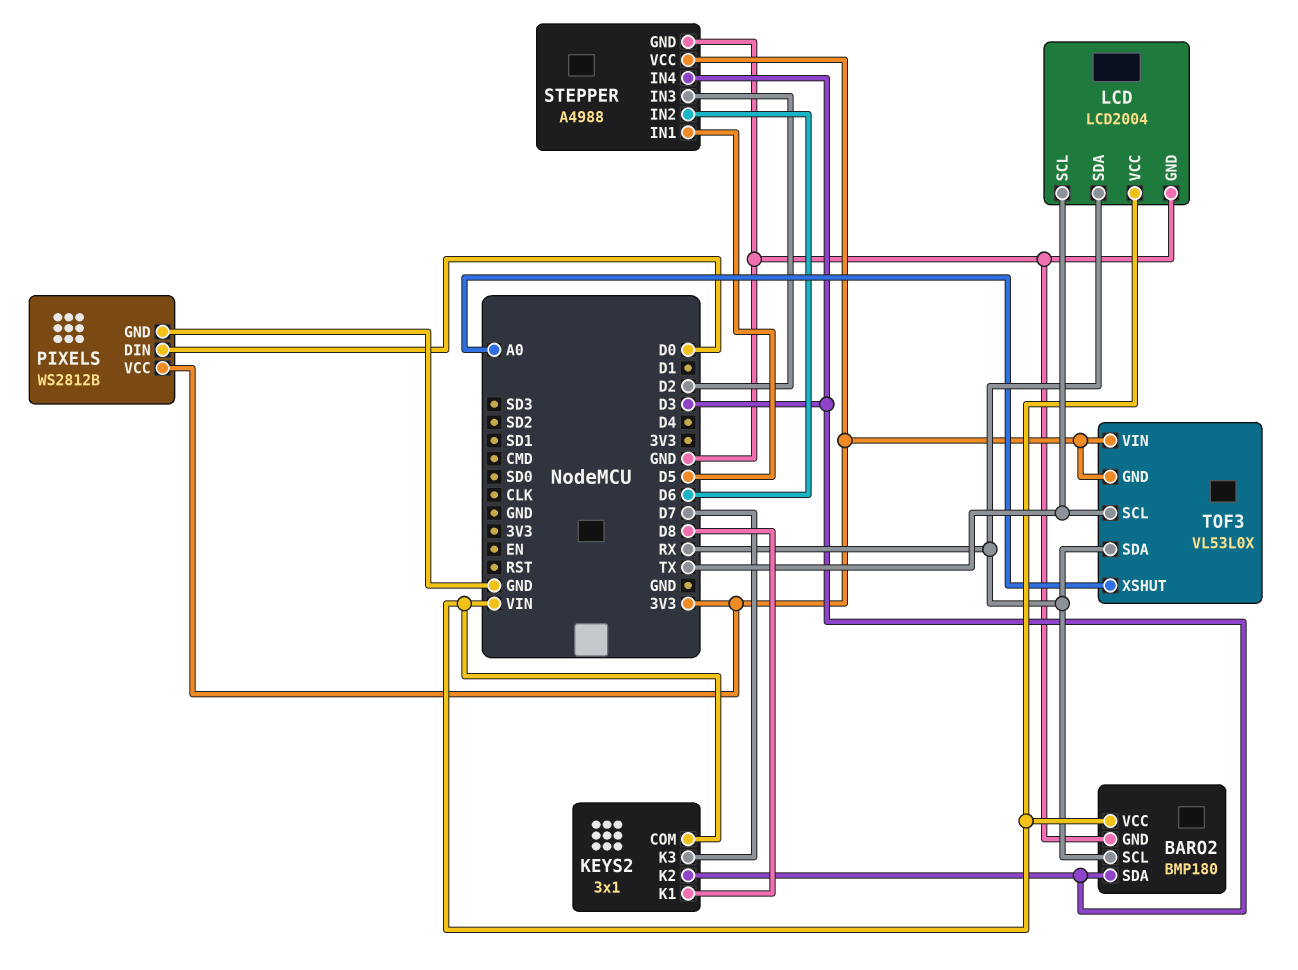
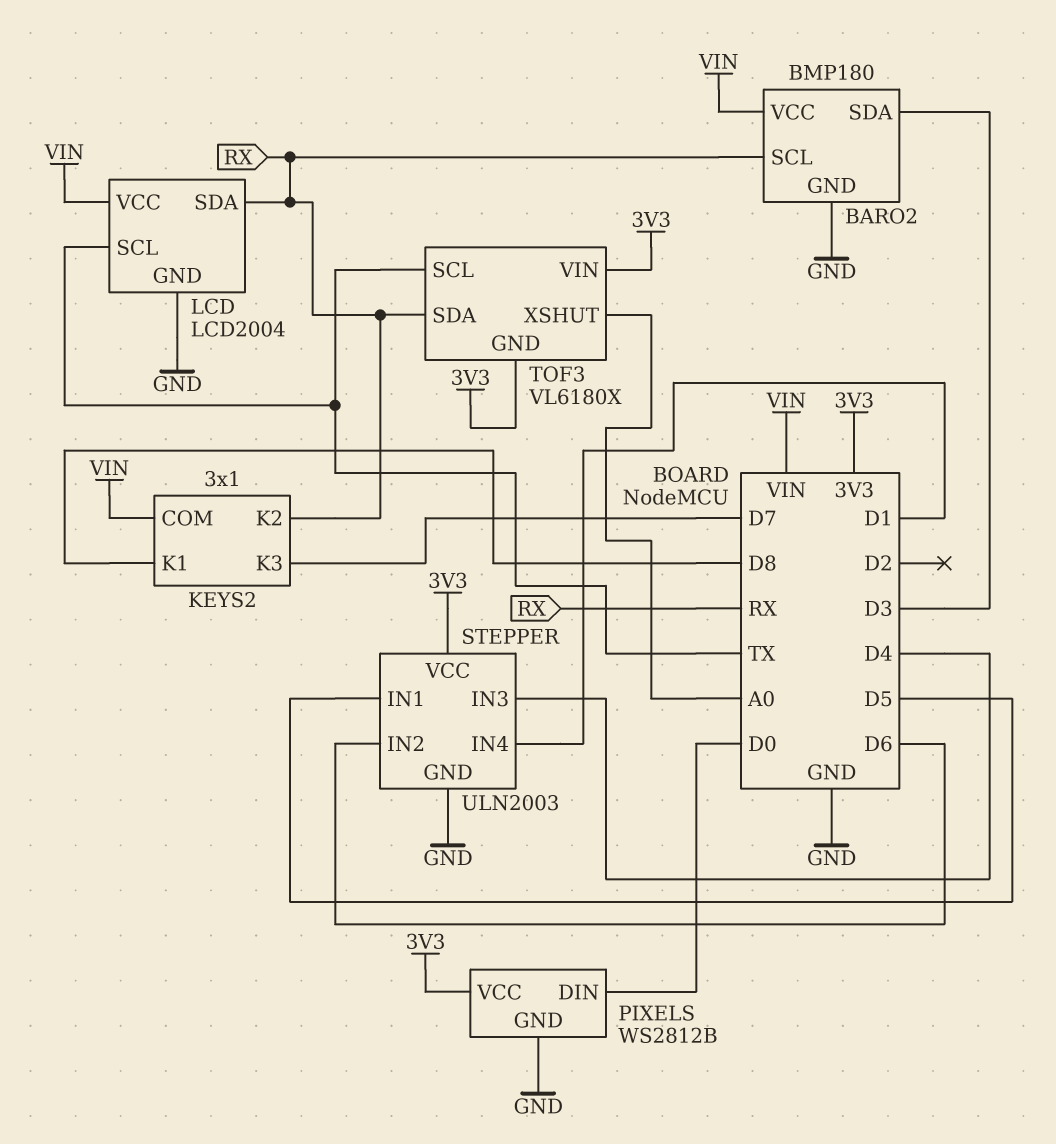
KEYS2 pin K2: D3 -> RX
STEPPER: A4988 -> ULN2003
STEPPER pin IN3: D2 -> D4
STEPPER pin IN4: D3 -> D1
TOF3: VL53L0X -> VL6180X

